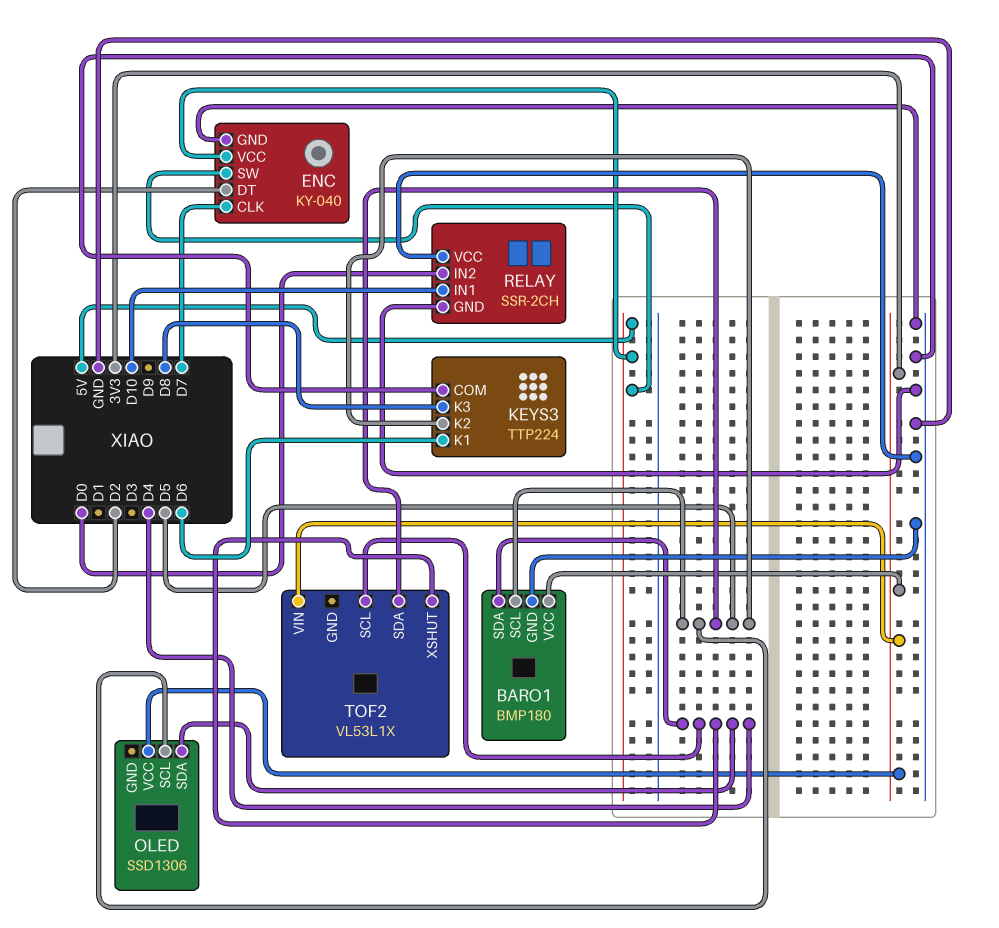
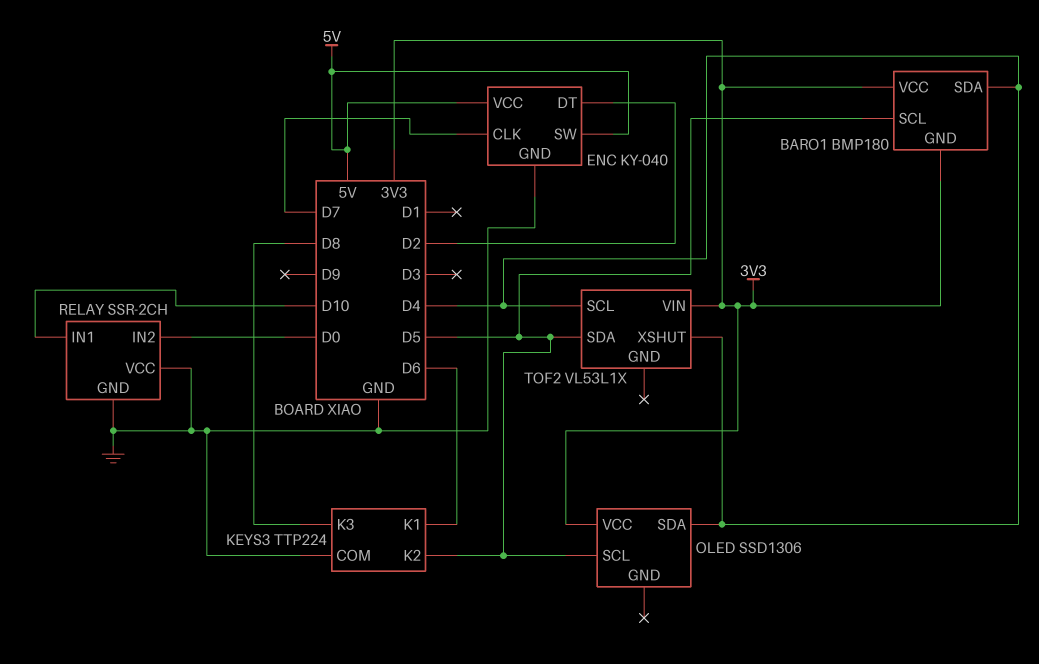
BARO1 pin GND: GND -> 3V3

